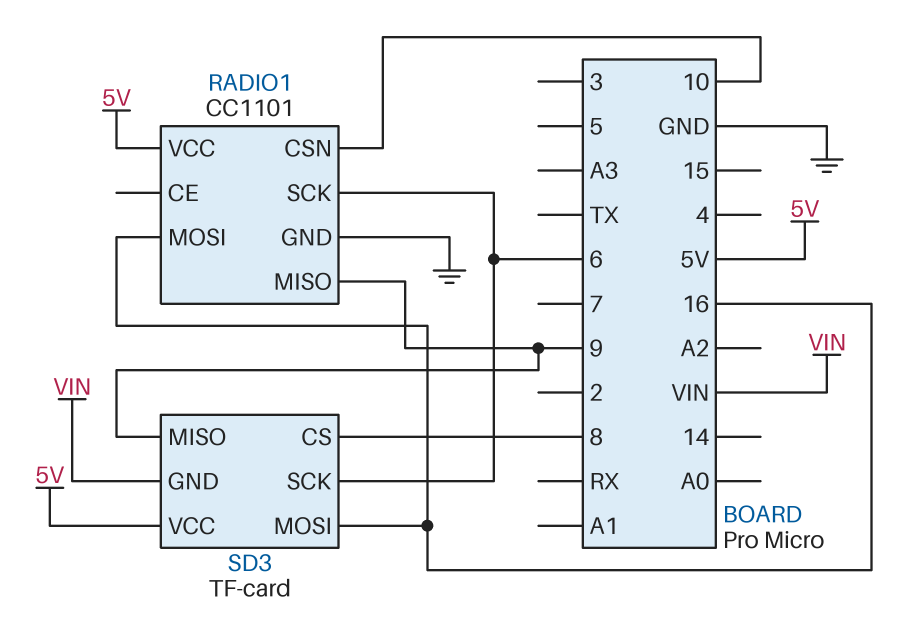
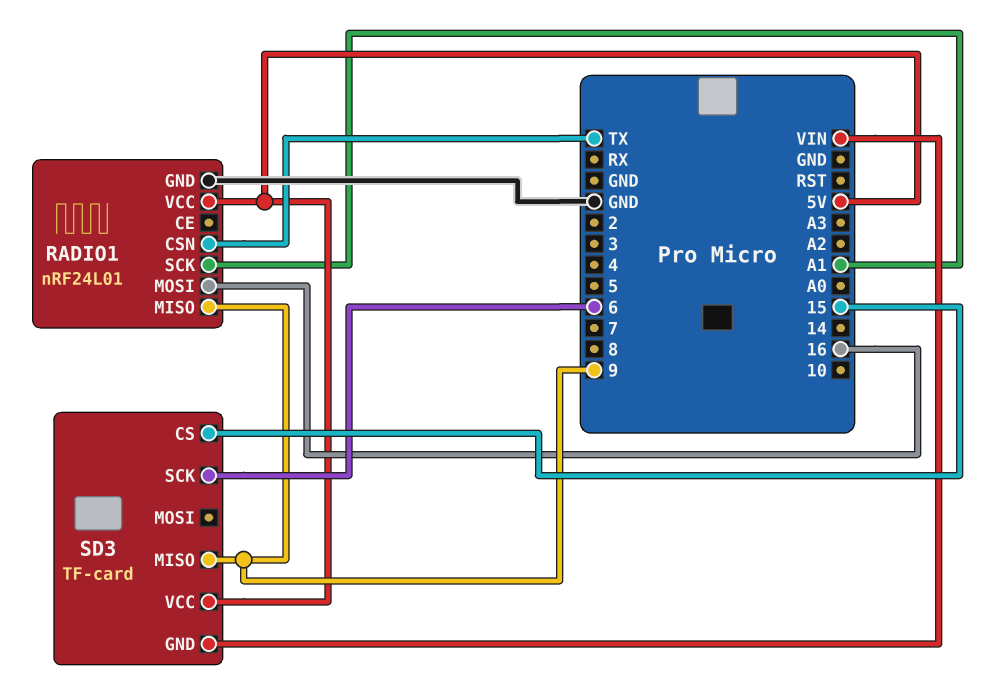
RADIO1: CC1101 -> nRF24L01
RADIO1 pin CSN: 10 -> TX
RADIO1 pin SCK: 6 -> A1
SD3 pin CS: 8 -> 15
SD3 pin MOSI: 16 -> none

